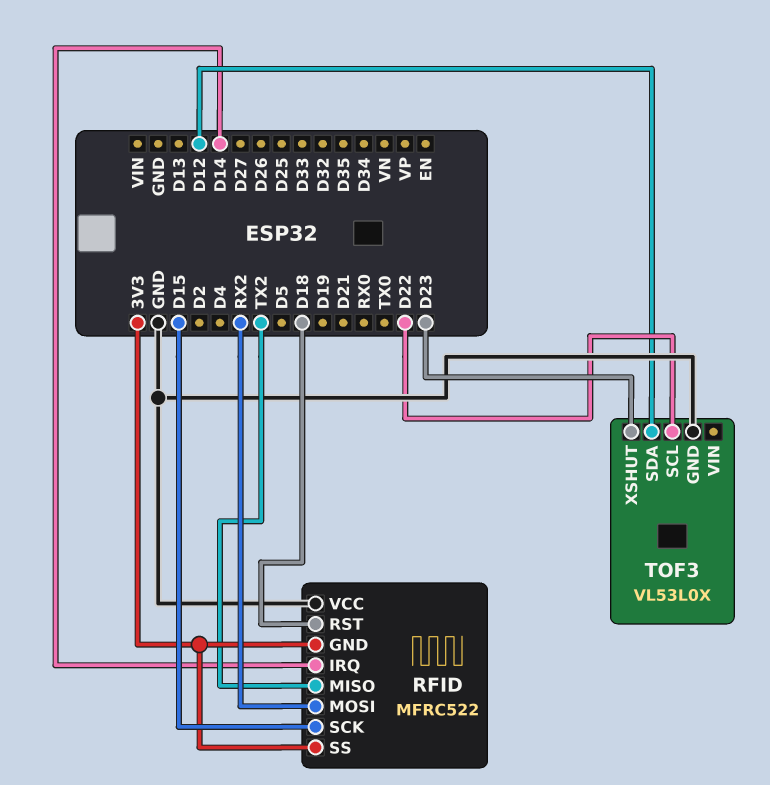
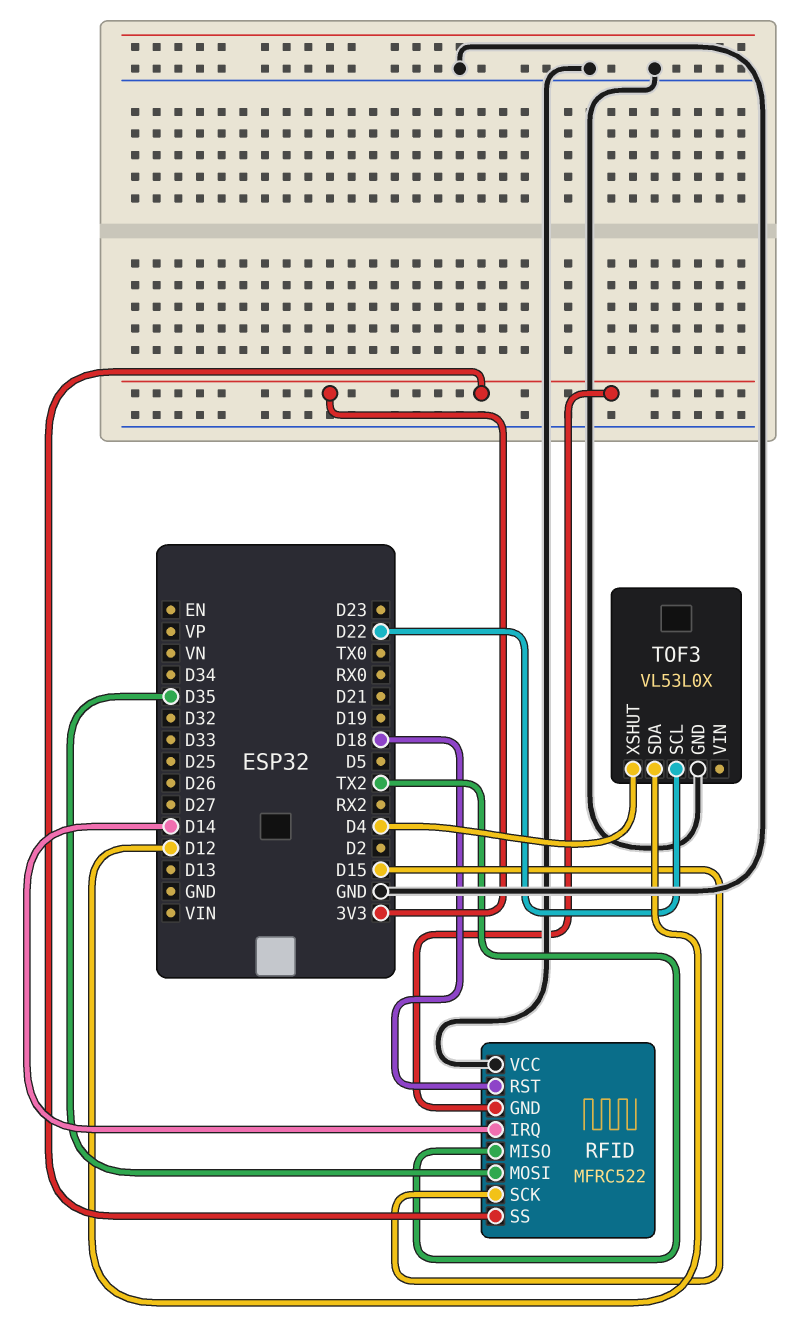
RFID pin MOSI: RX2 -> D35
TOF3 pin XSHUT: D23 -> D4

